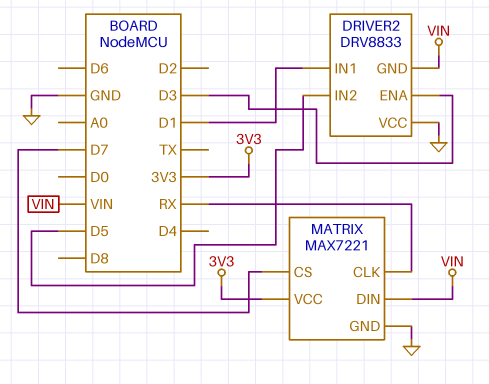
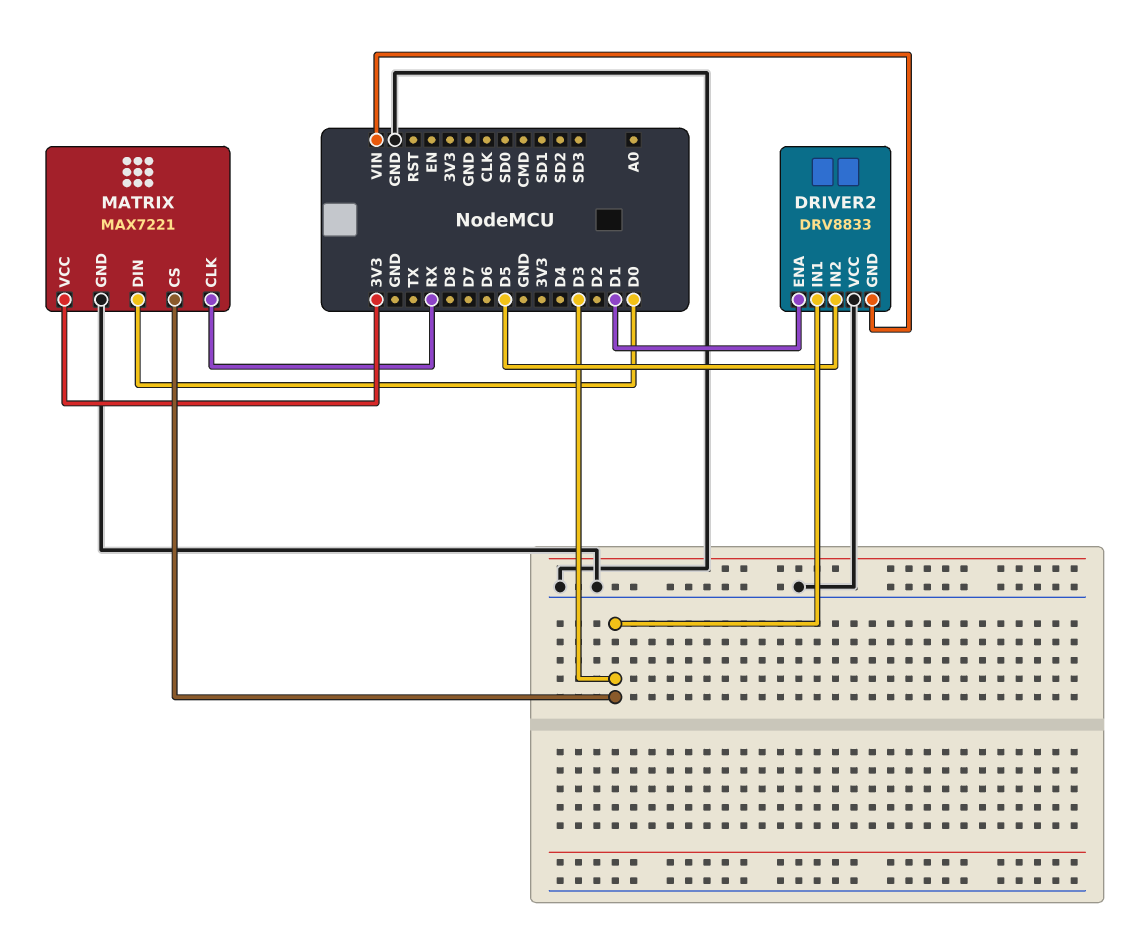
DRIVER2 pin ENA: D3 -> D1
DRIVER2 pin IN1: D1 -> D3
MATRIX pin CS: D7 -> D3
MATRIX pin DIN: VIN -> D0

